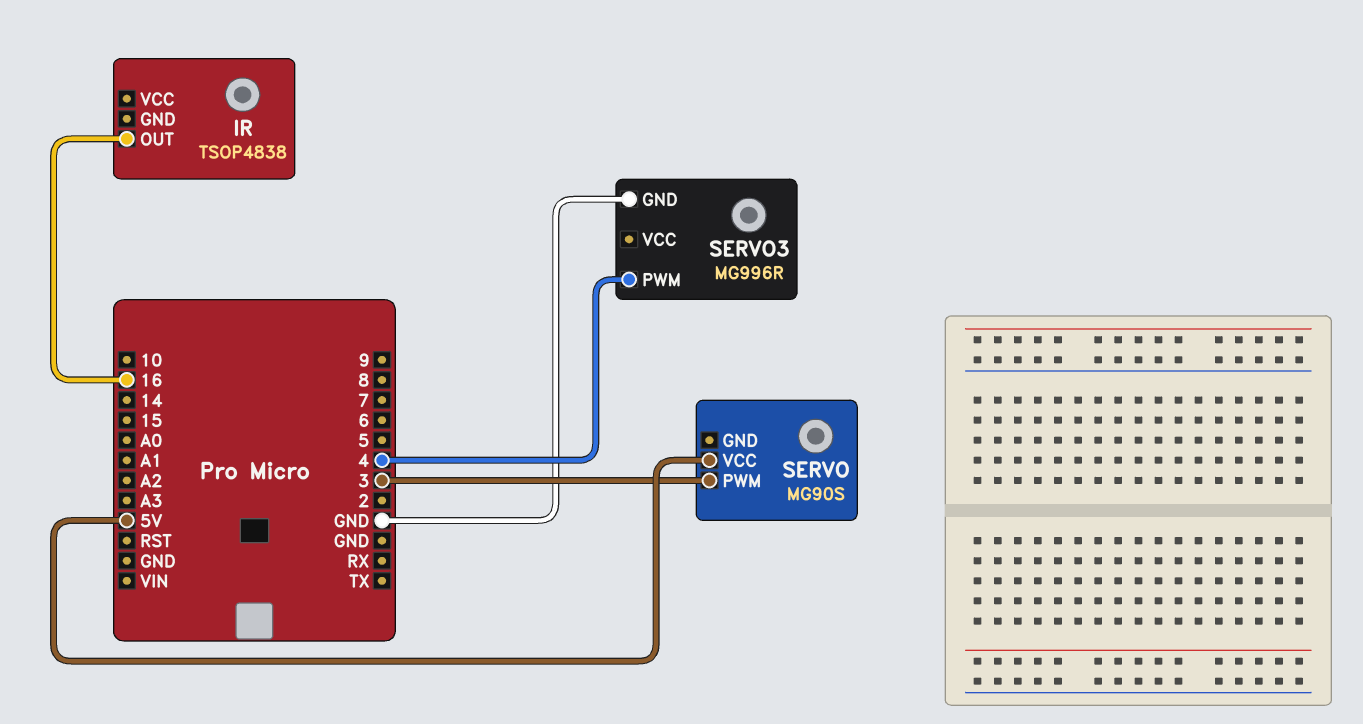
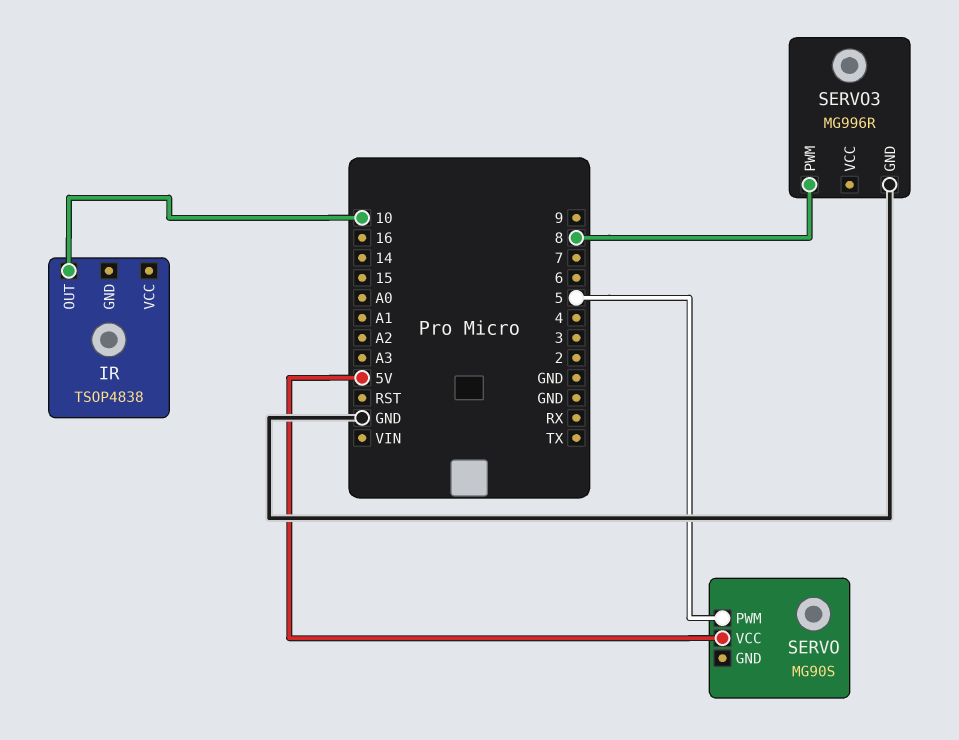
IR pin OUT: 16 -> 10
SERVO pin PWM: 3 -> 5
SERVO3 pin PWM: 4 -> 8

